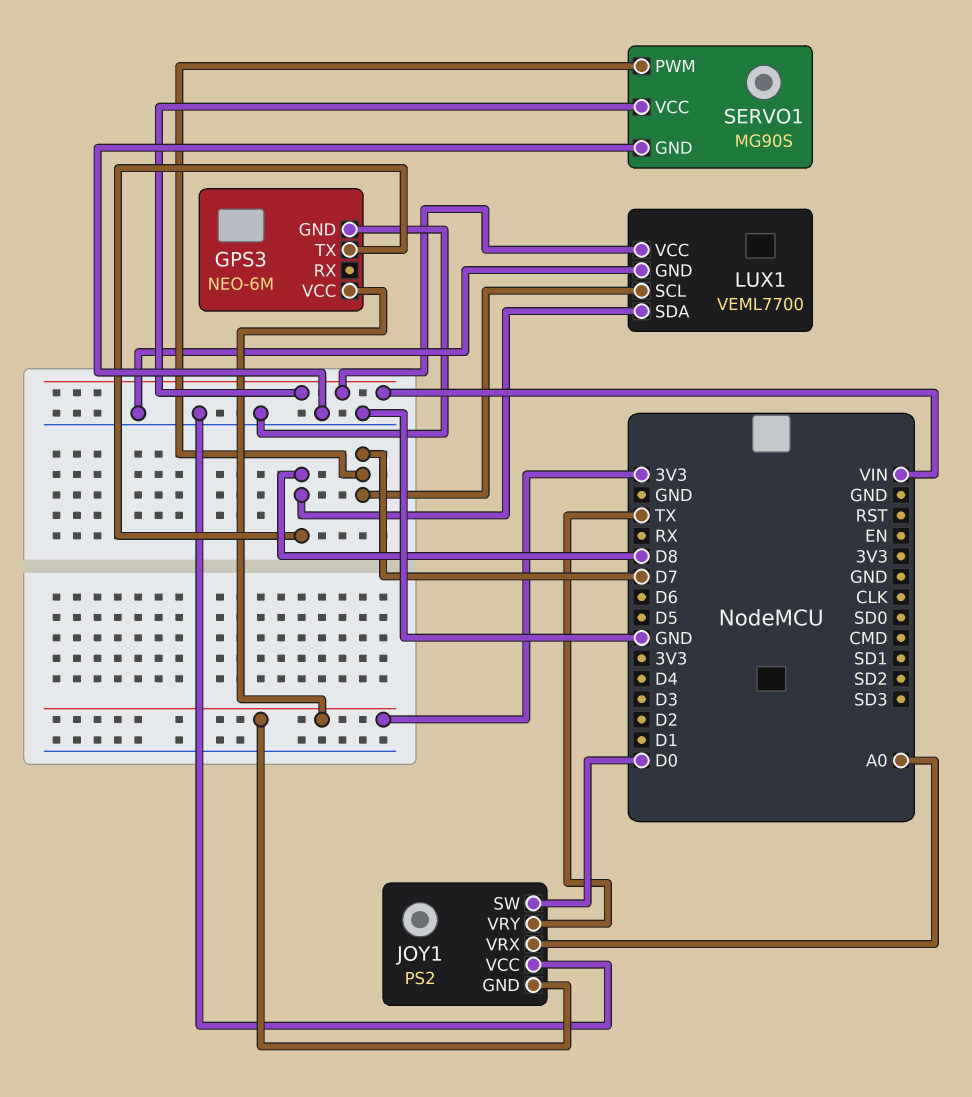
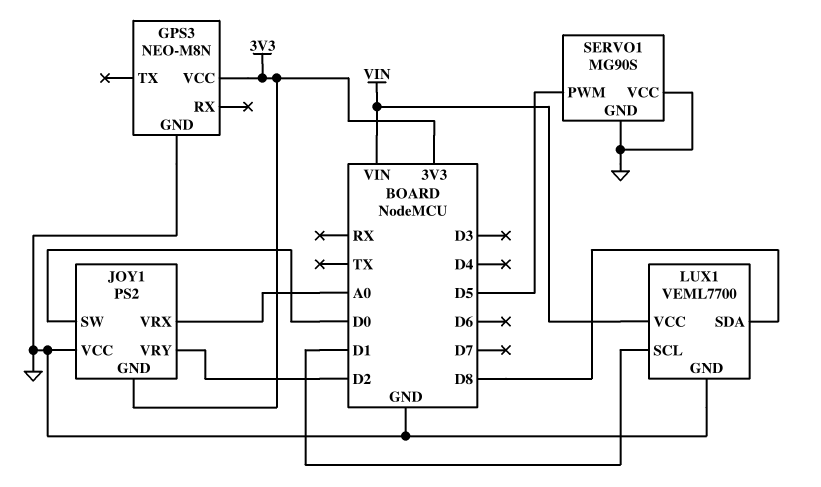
GPS3: NEO-6M -> NEO-M8N
GPS3 pin TX: D8 -> none
JOY1 pin VRY: TX -> D2
LUX1 pin SCL: D7 -> D1
SERVO1 pin PWM: D7 -> D5
SERVO1 pin VCC: VIN -> GND

